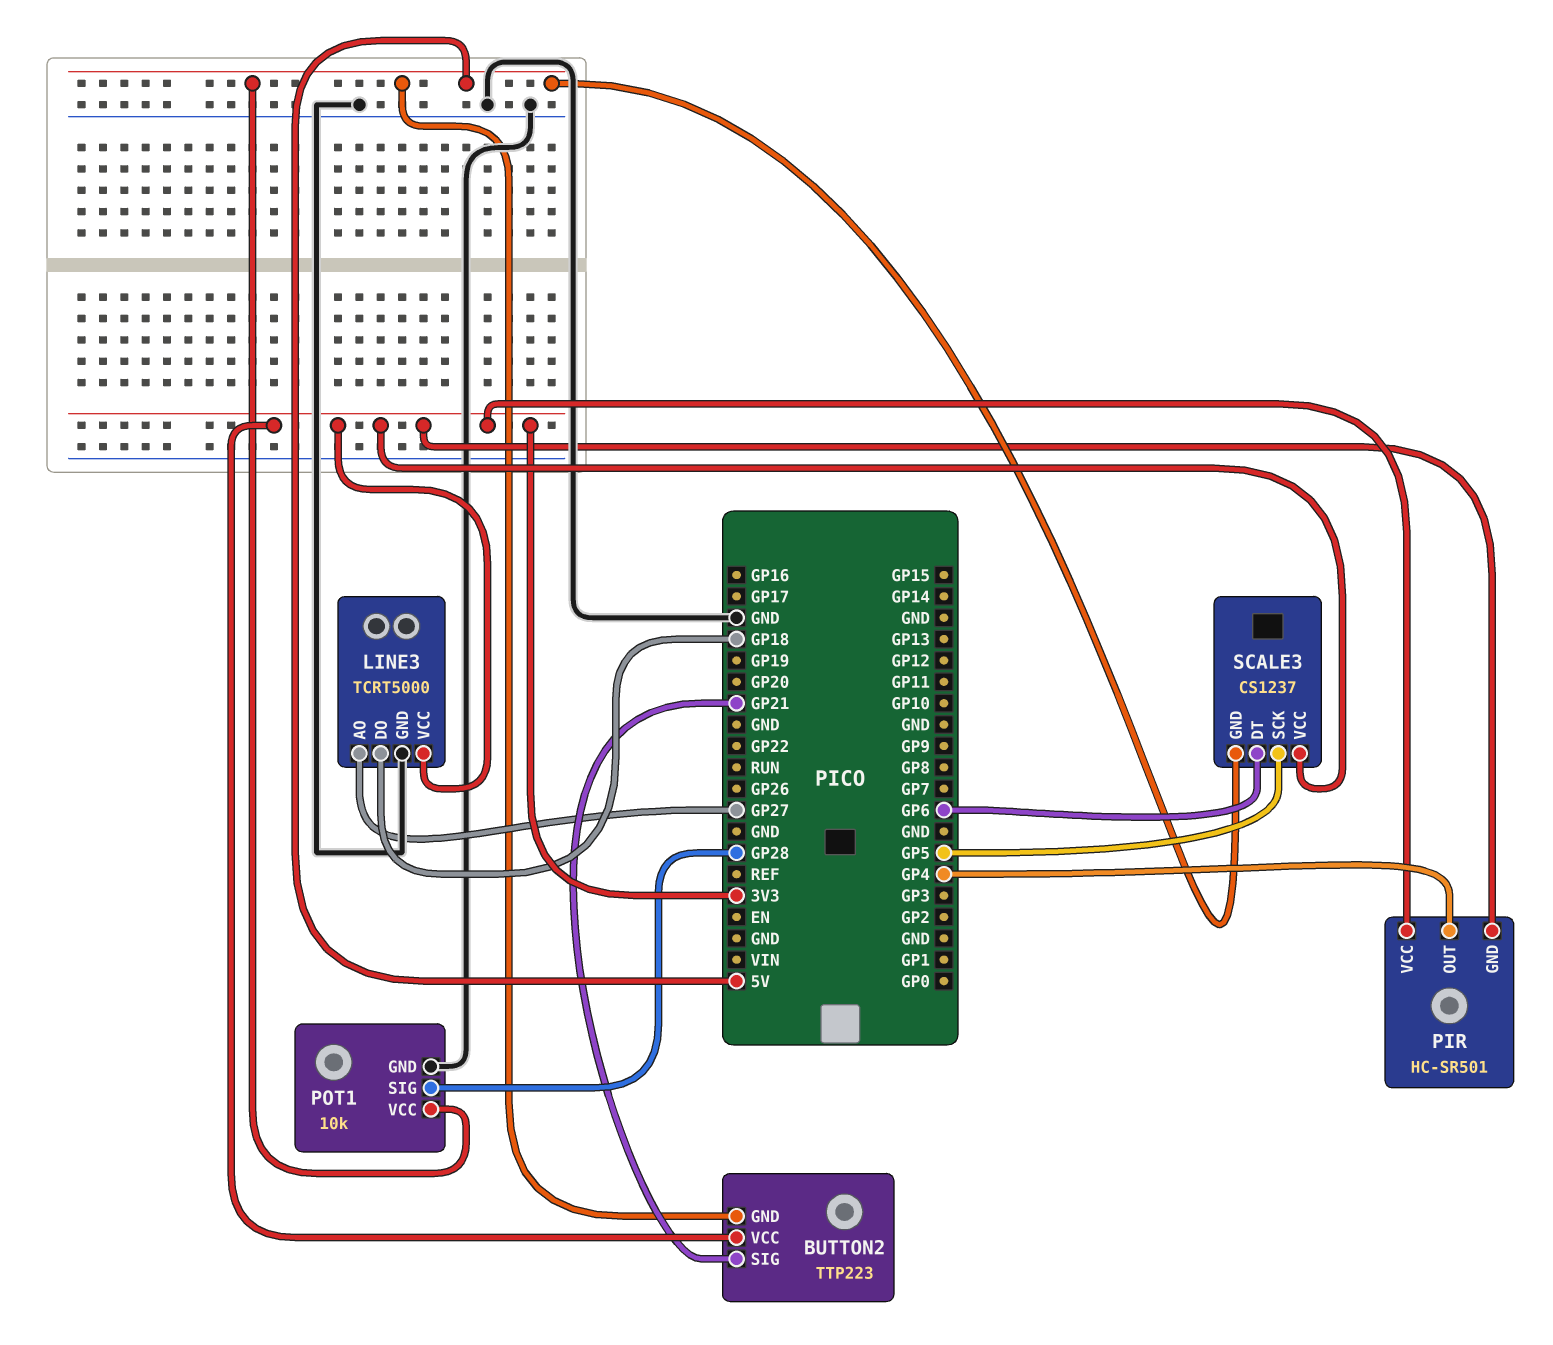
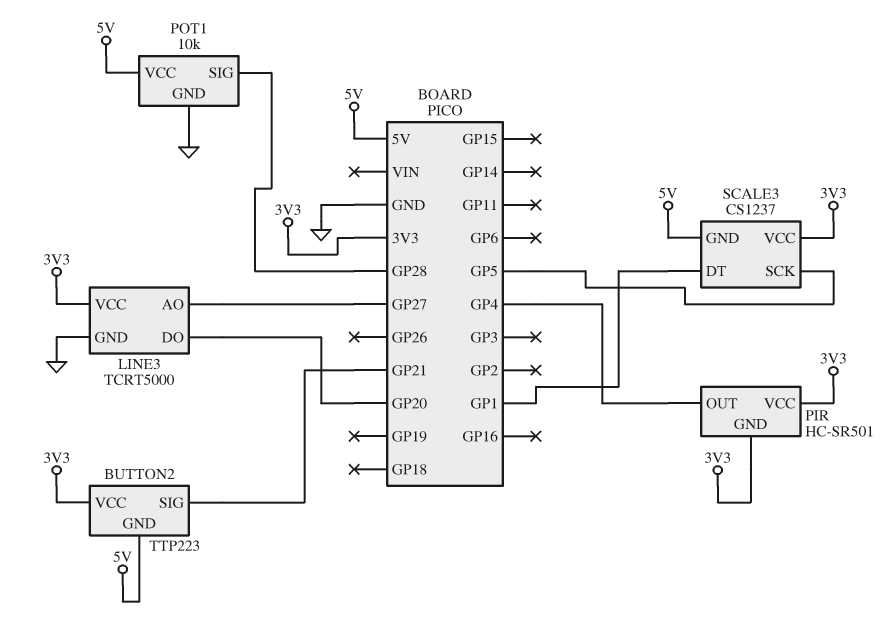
LINE3 pin DO: GP18 -> GP20
SCALE3 pin DT: GP6 -> GP1

